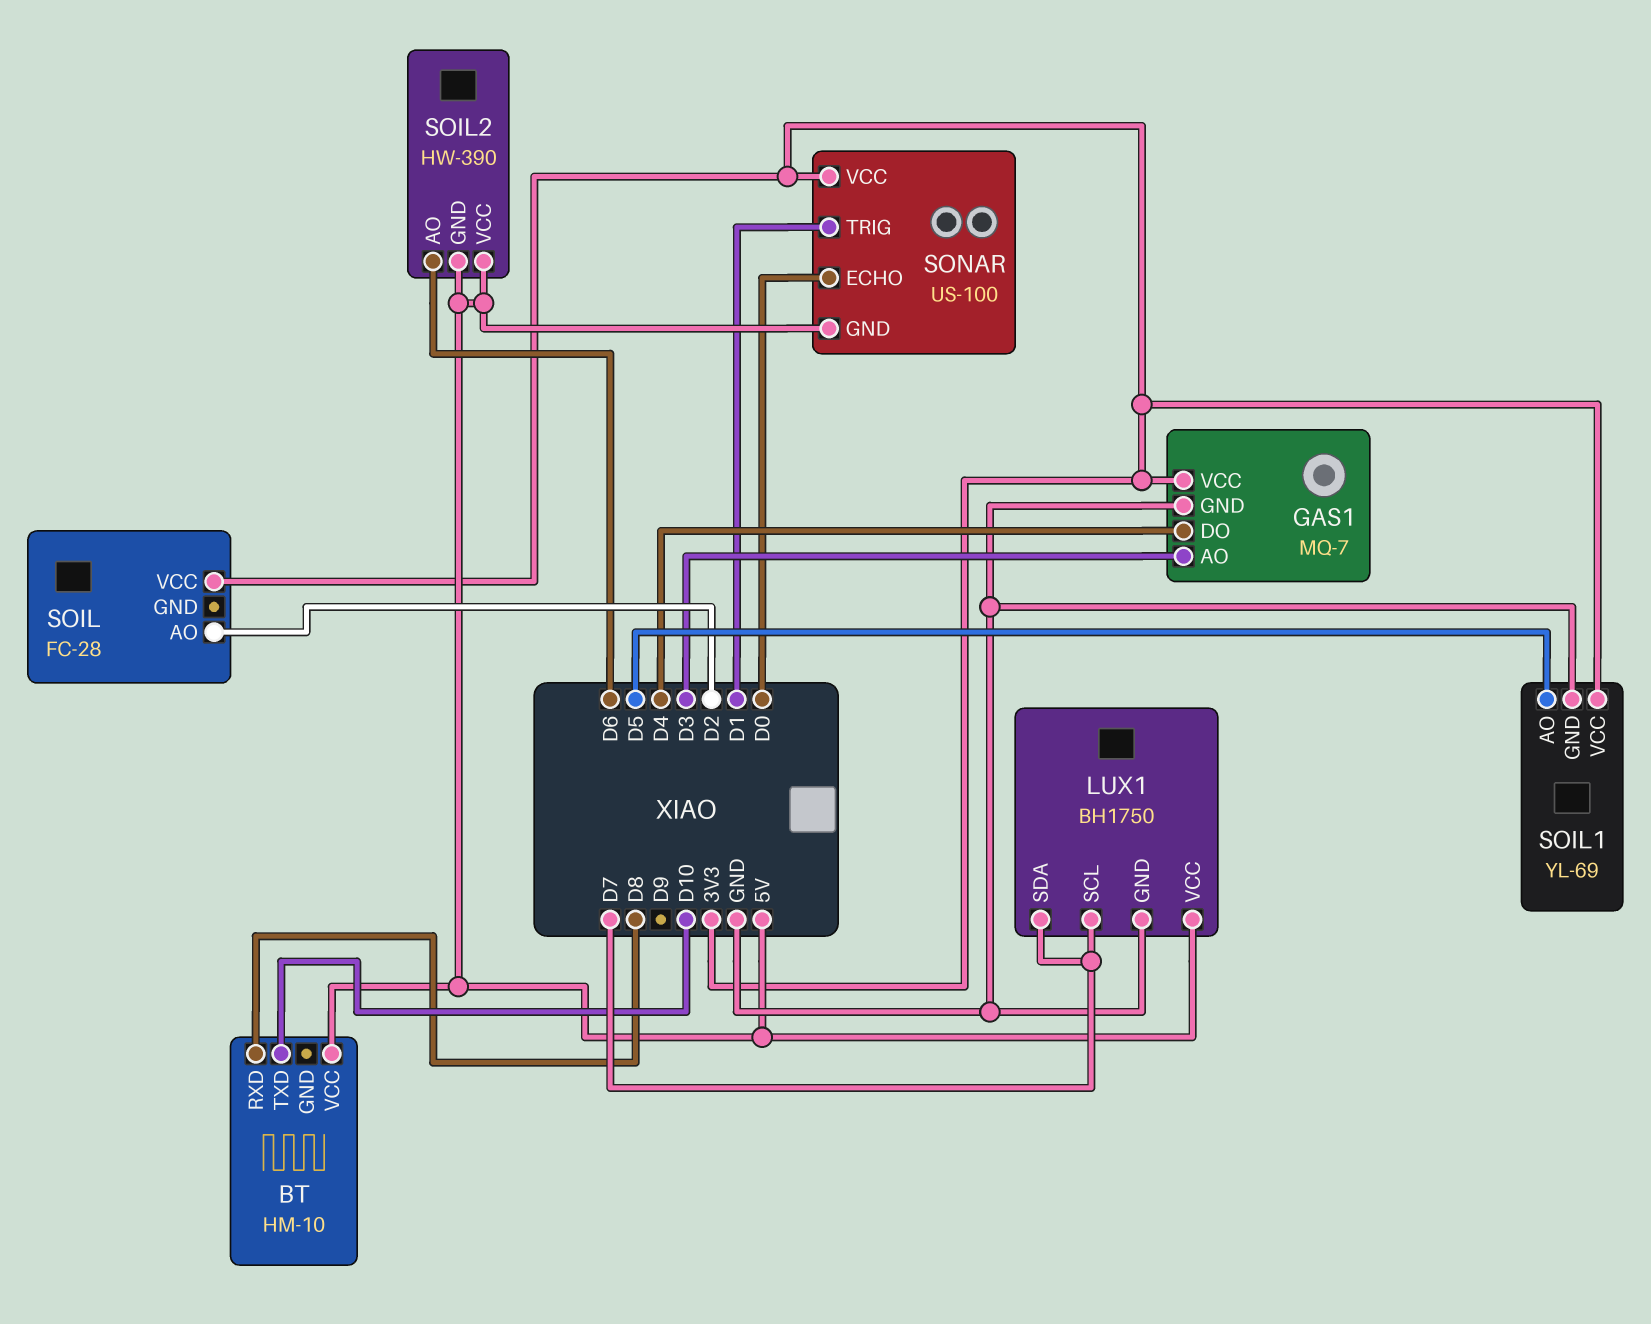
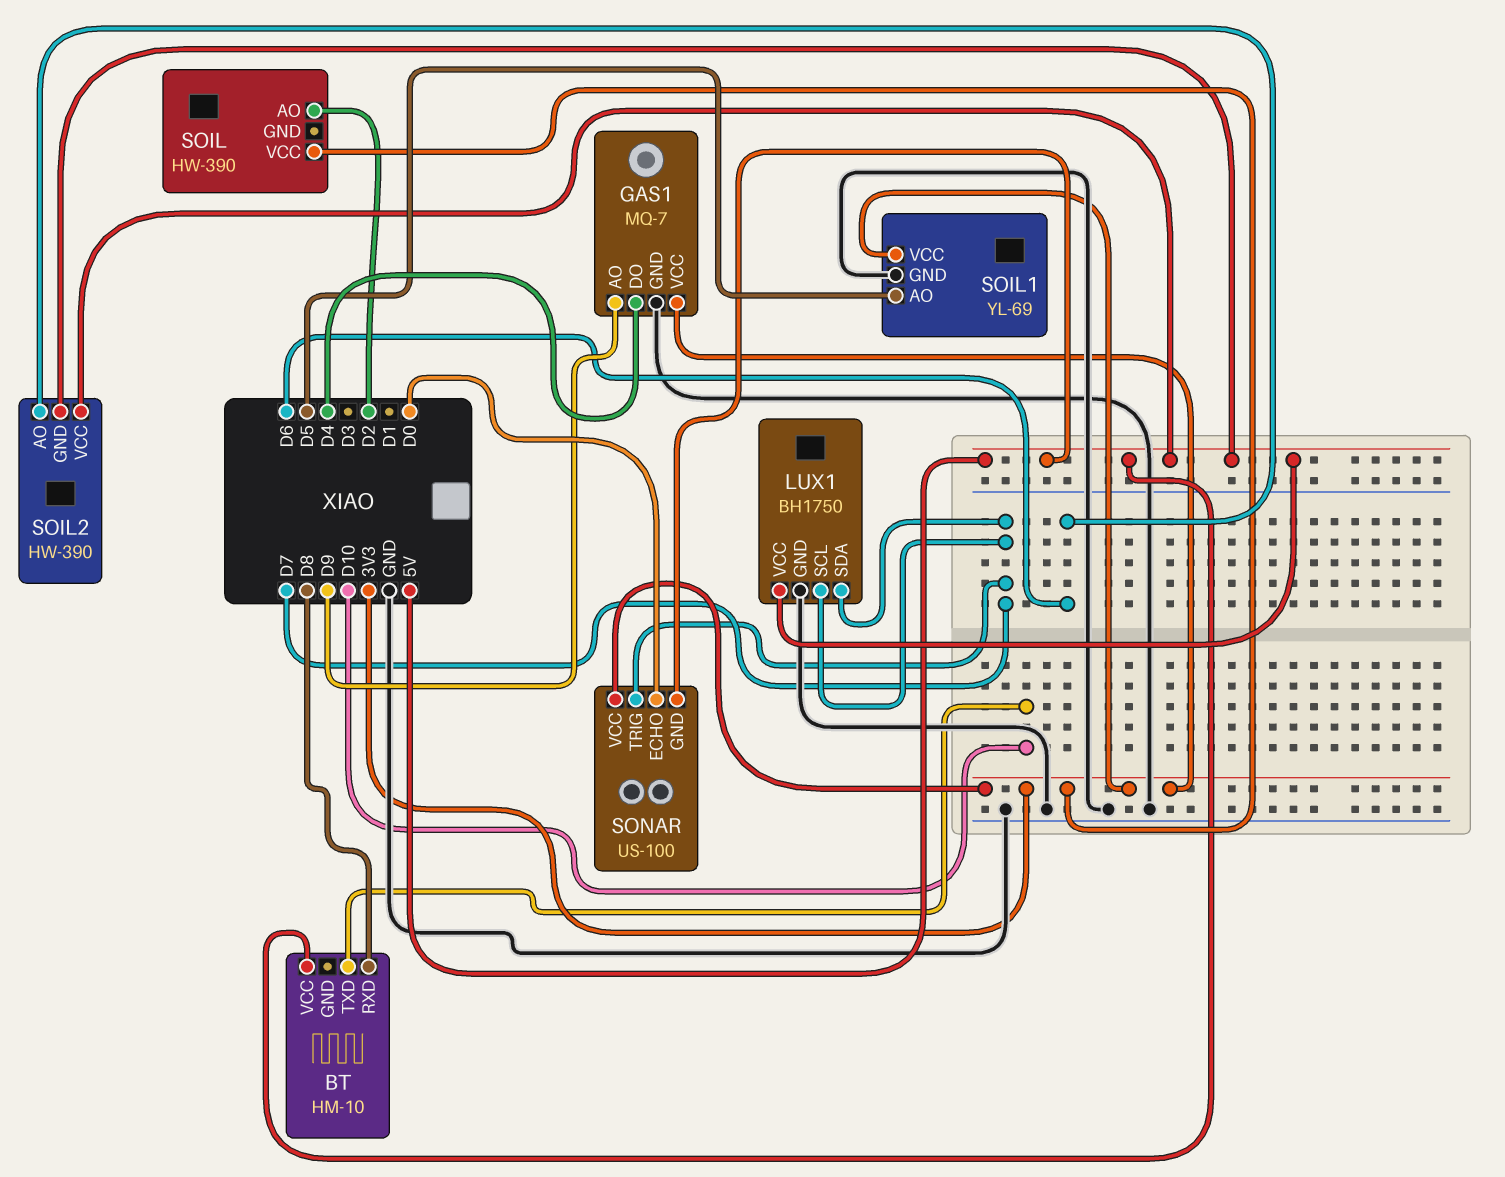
GAS1 pin AO: D3 -> D9
SOIL: FC-28 -> HW-390
SONAR pin TRIG: D1 -> D7

